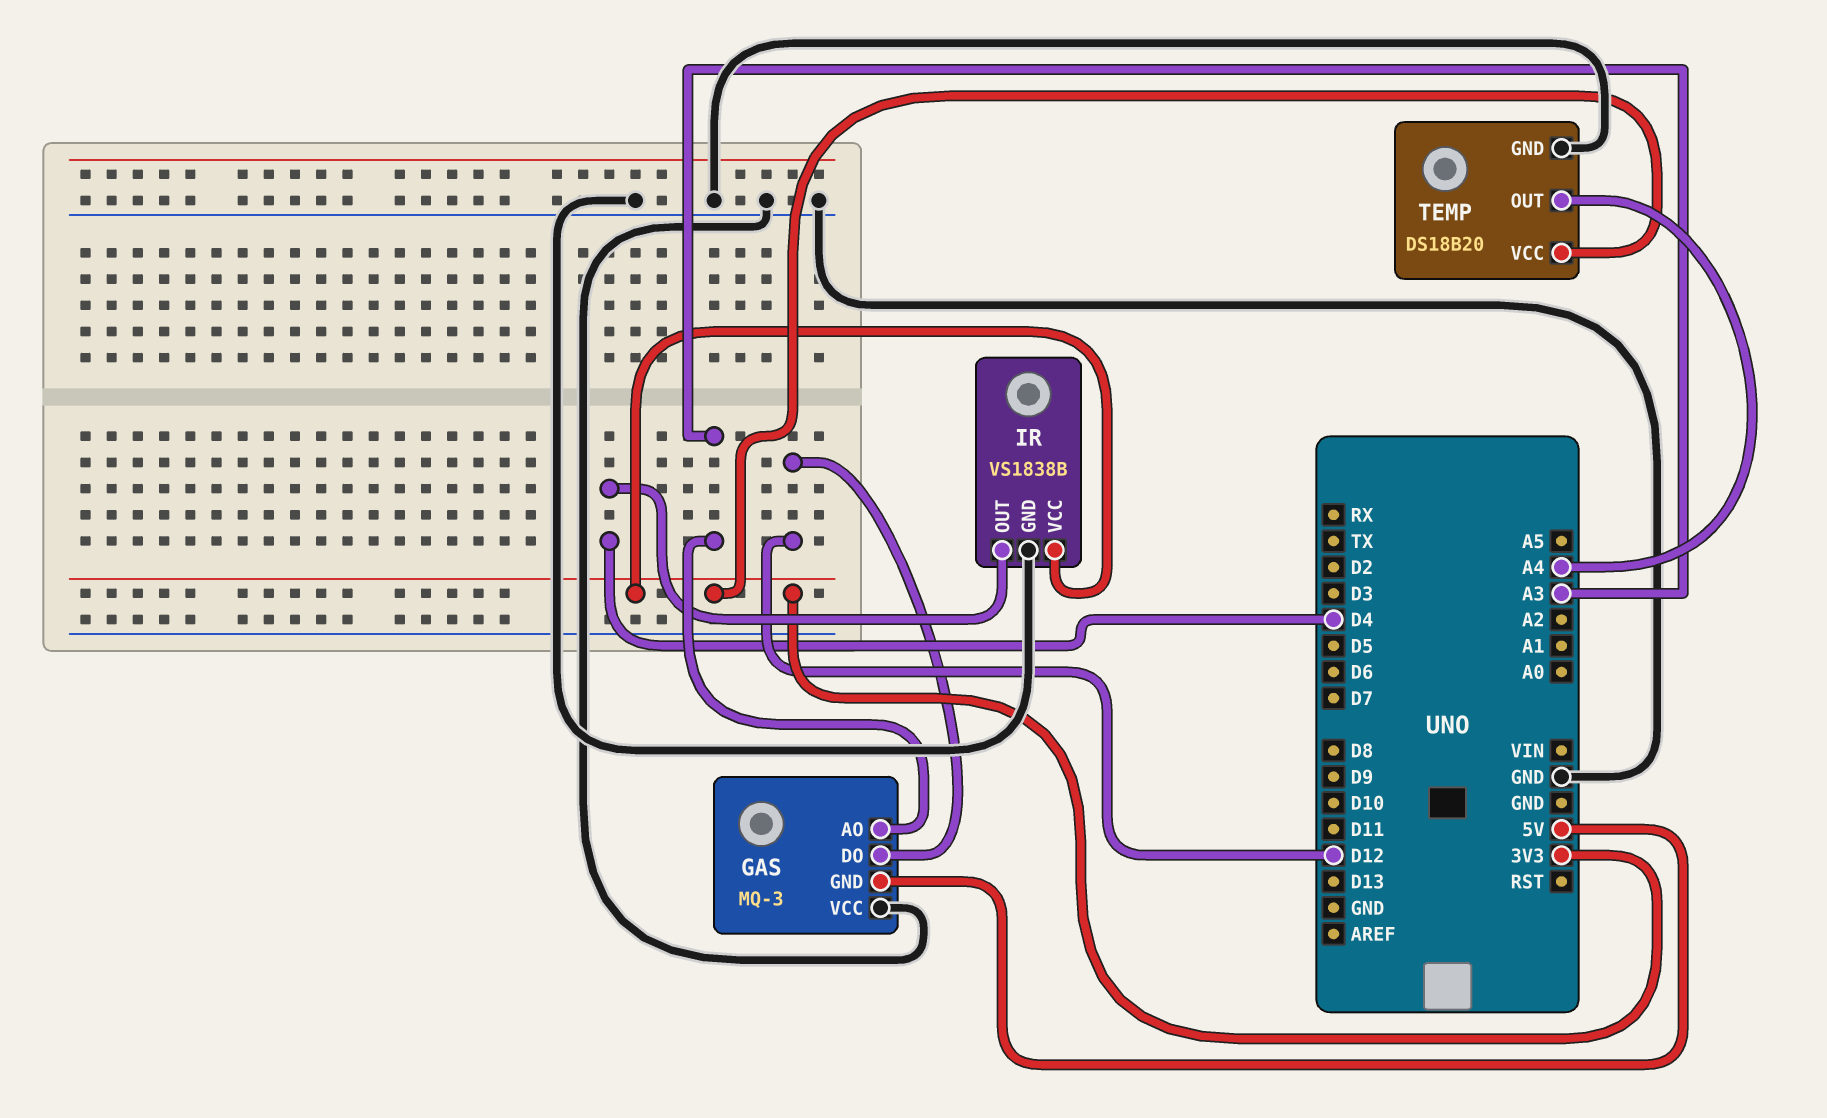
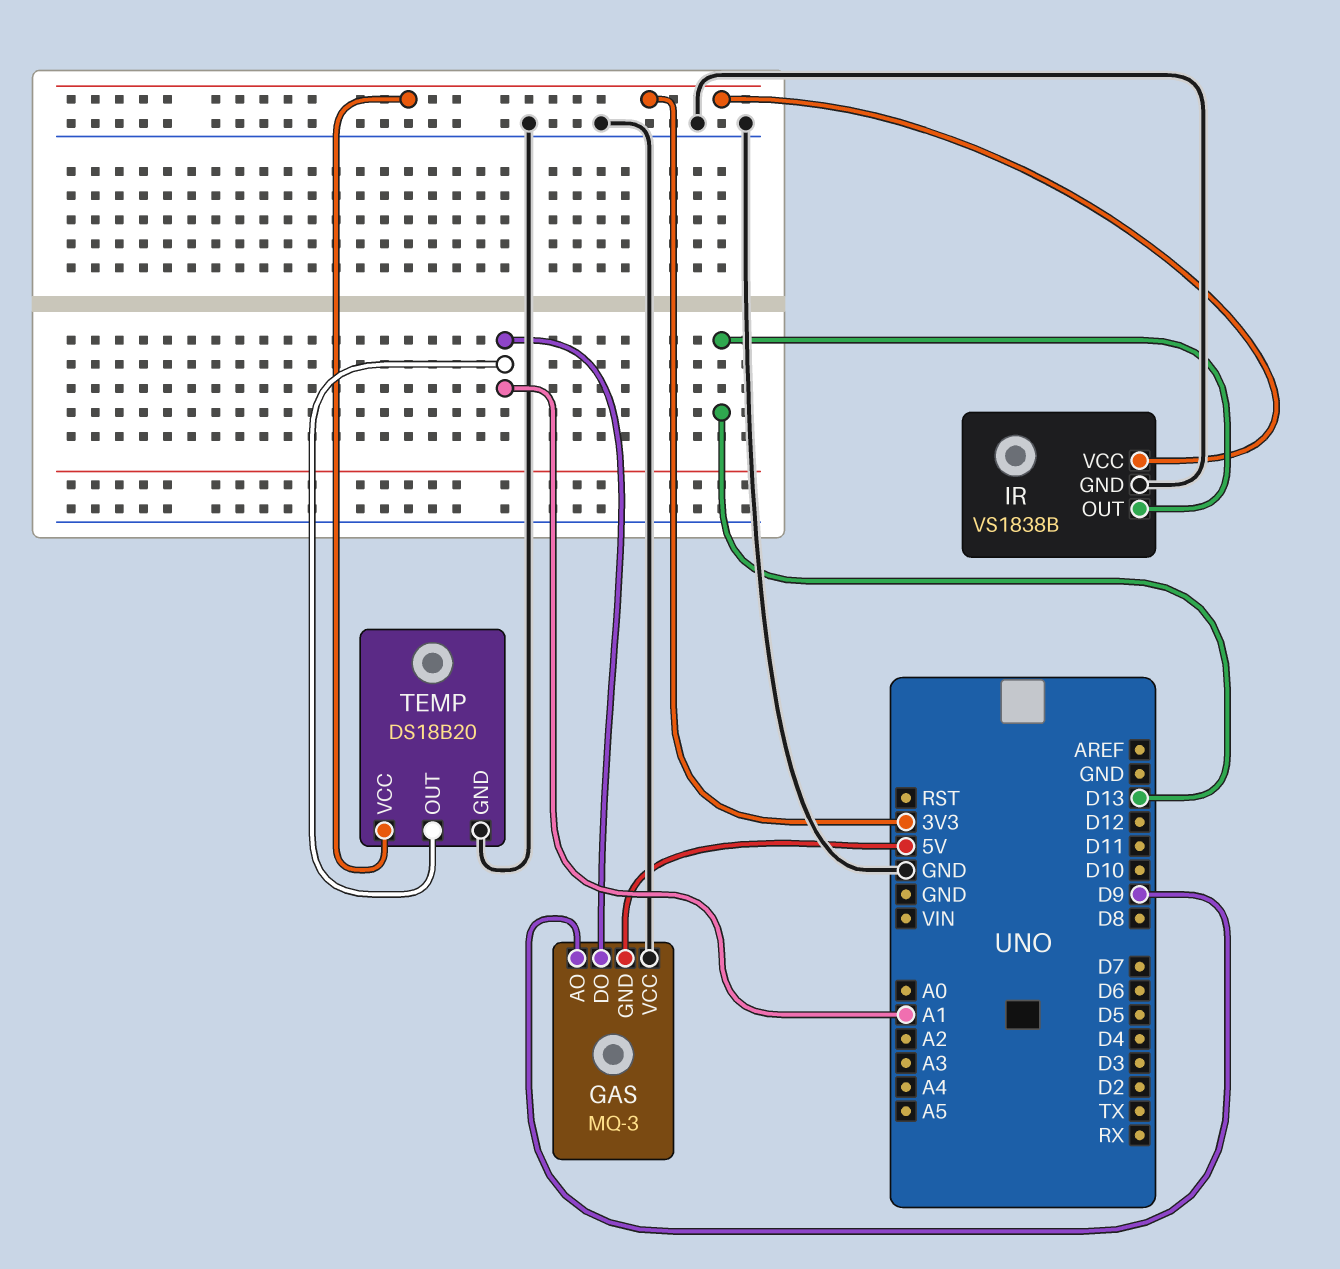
GAS pin AO: A3 -> D9
GAS pin DO: D12 -> A1
IR pin OUT: D4 -> D13
TEMP pin OUT: A4 -> A1

